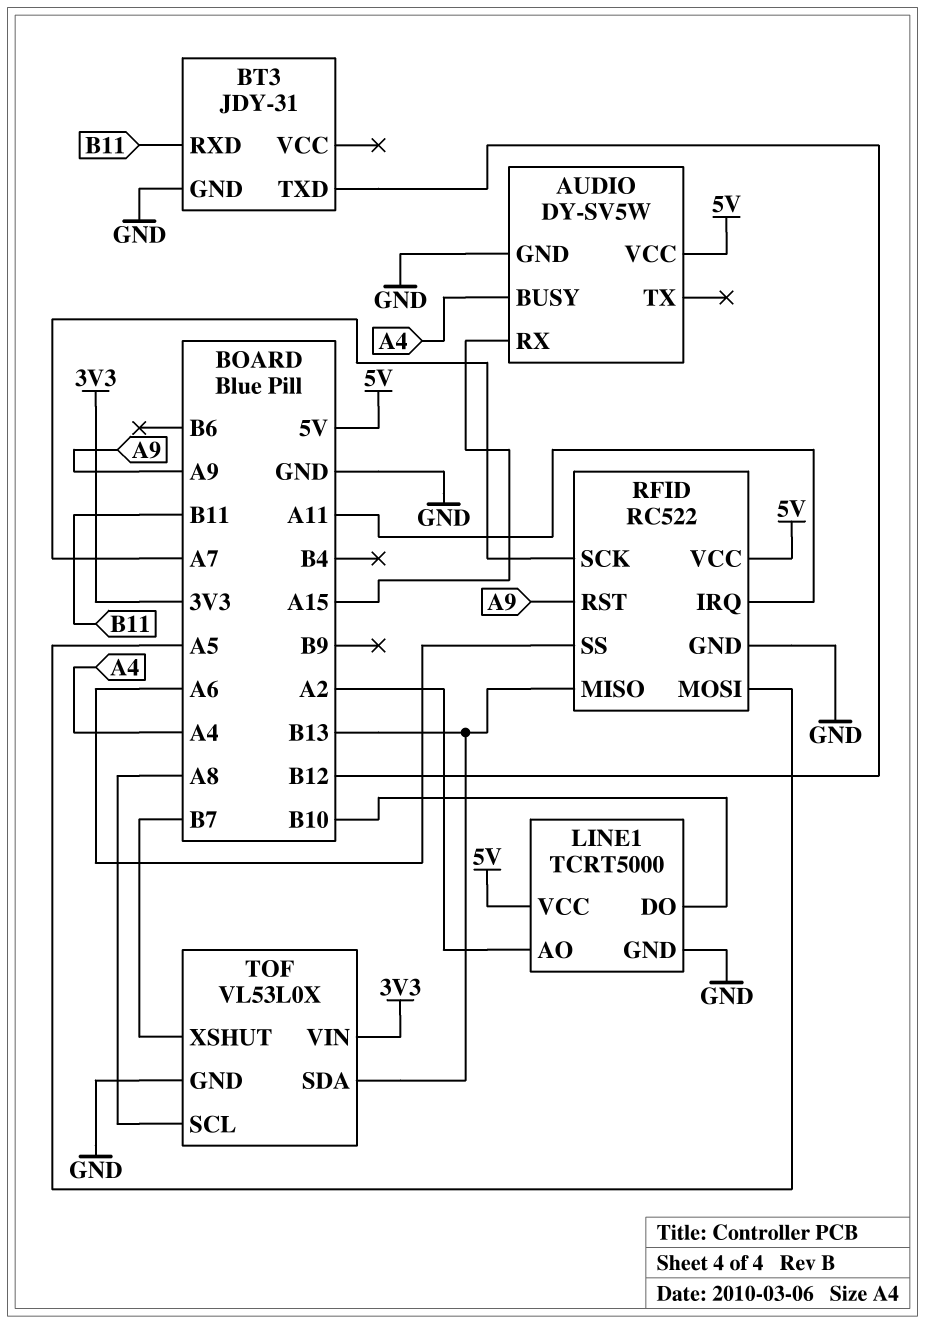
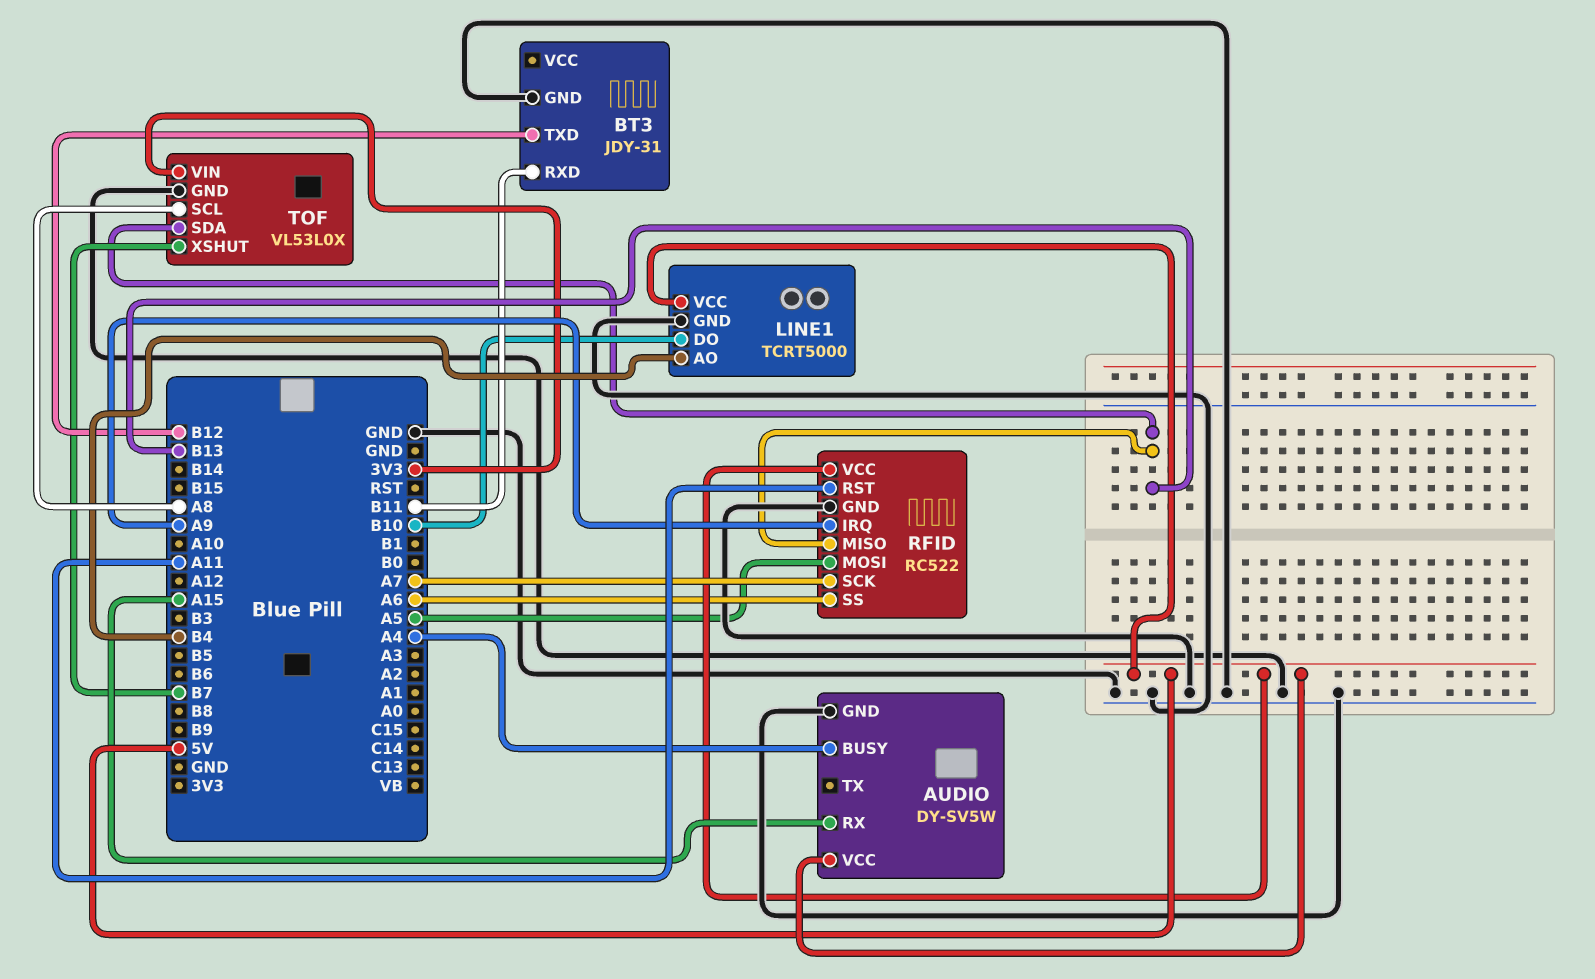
LINE1 pin AO: A2 -> B4
RFID pin IRQ: A11 -> A9
RFID pin RST: A9 -> A11

